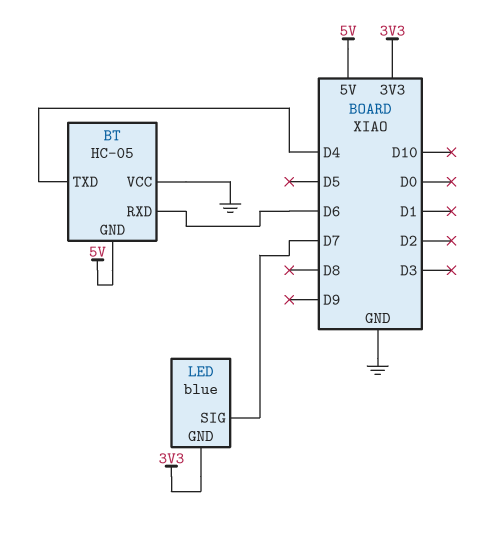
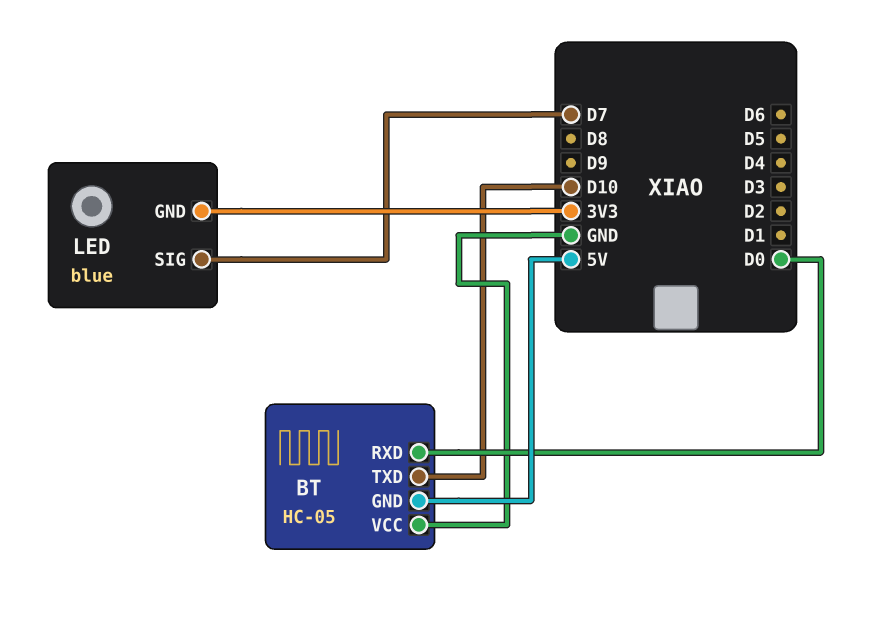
BT pin RXD: D6 -> D0
BT pin TXD: D4 -> D10

